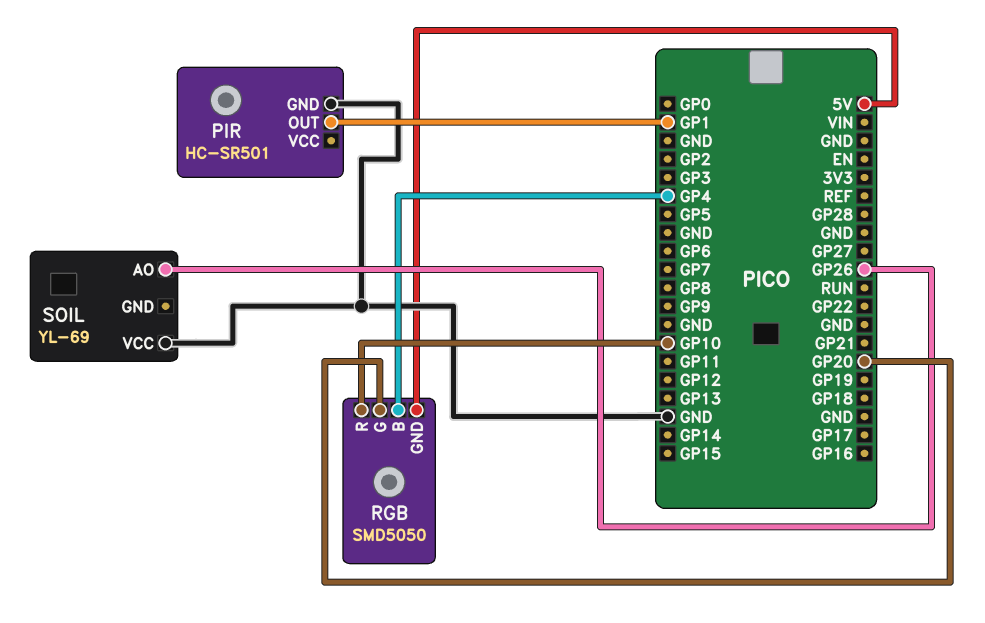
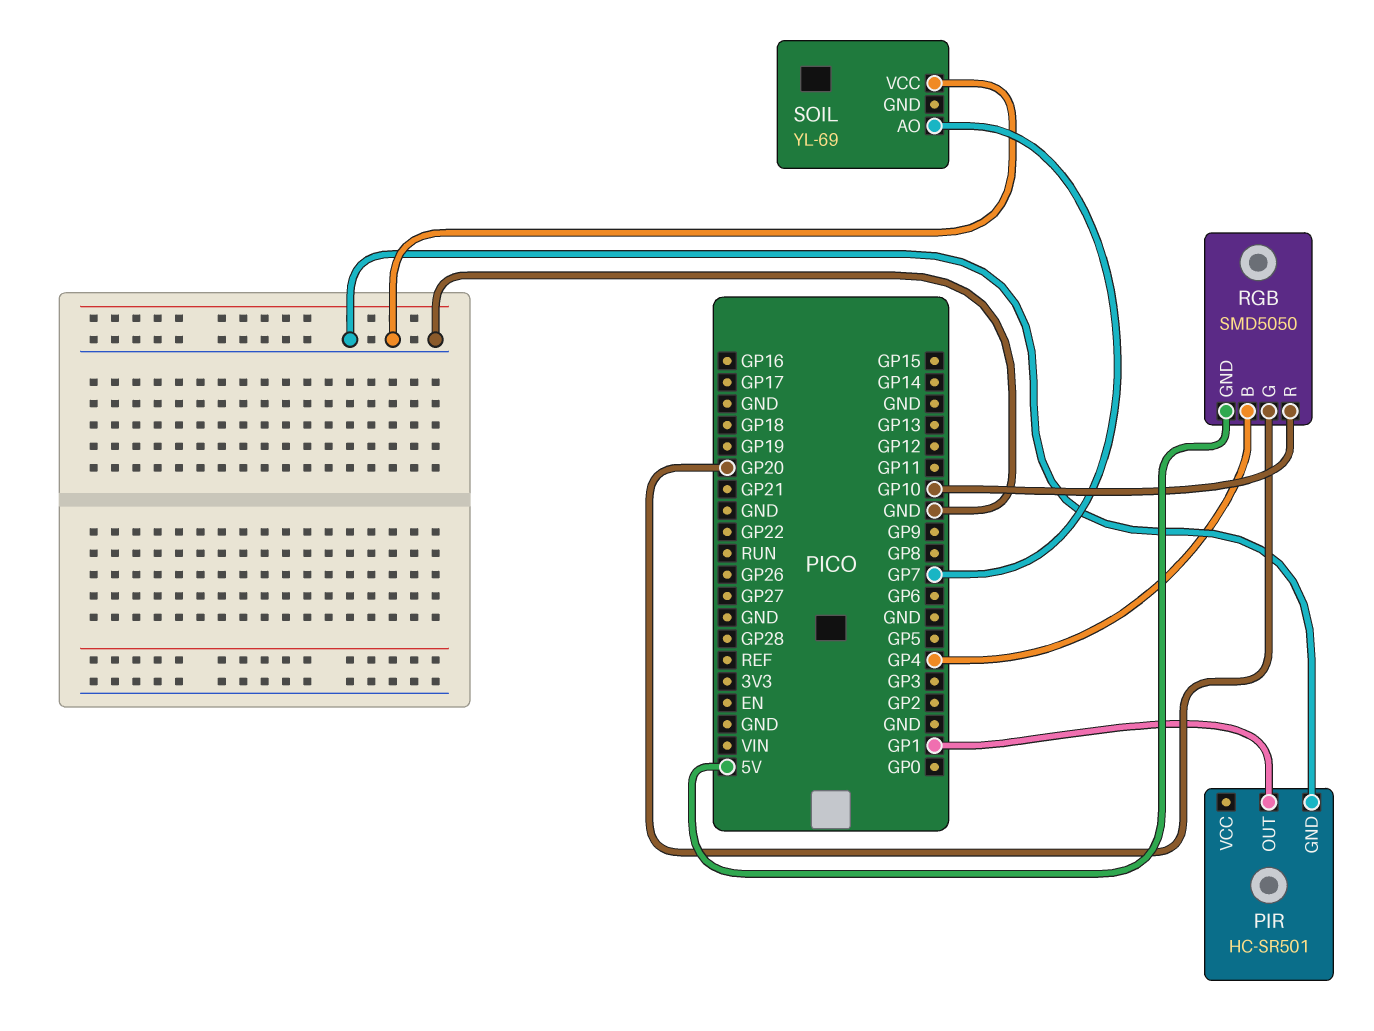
SOIL pin AO: GP26 -> GP7

